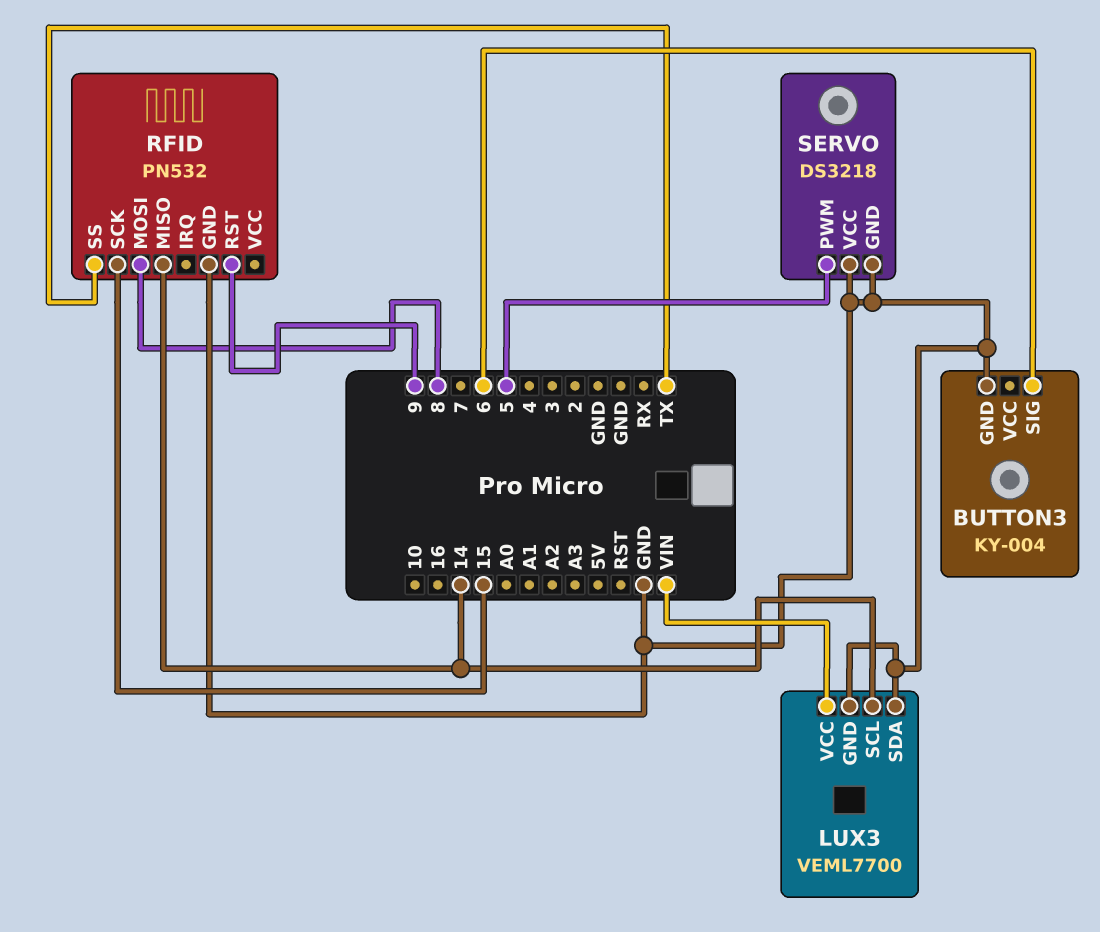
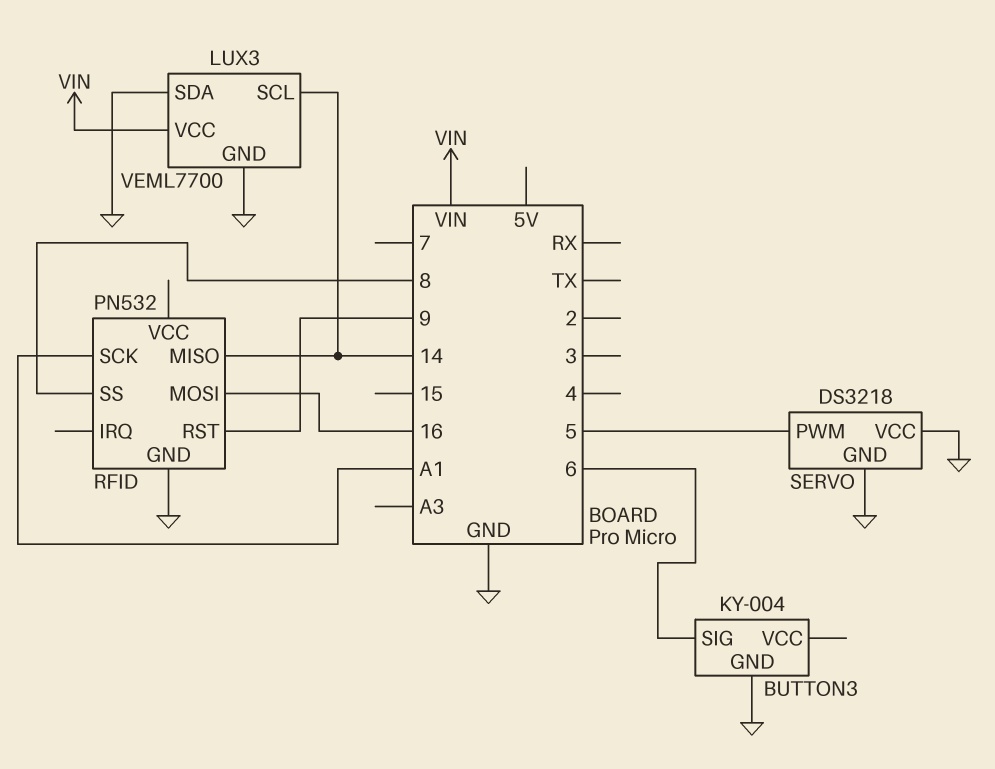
RFID pin MOSI: 8 -> 16
RFID pin SCK: 15 -> A1
RFID pin SS: TX -> 8

